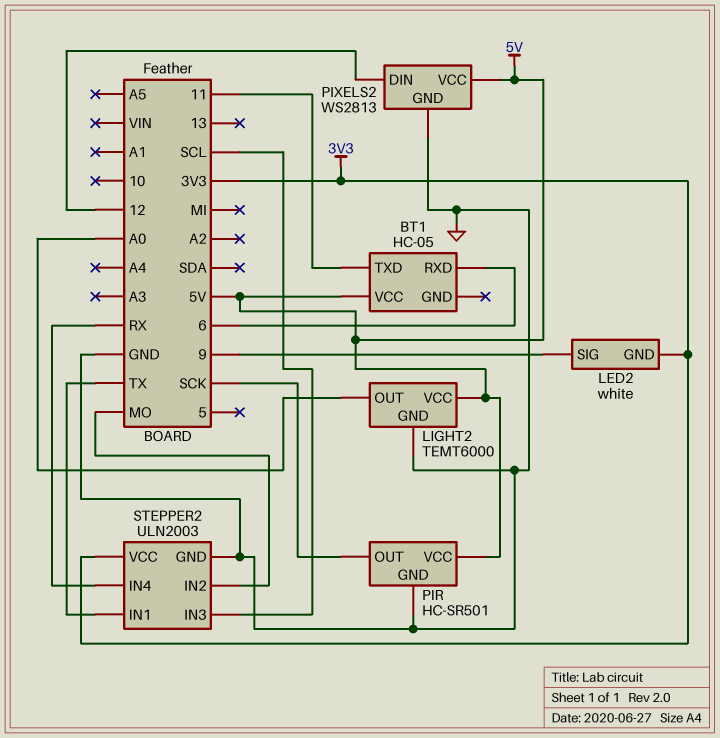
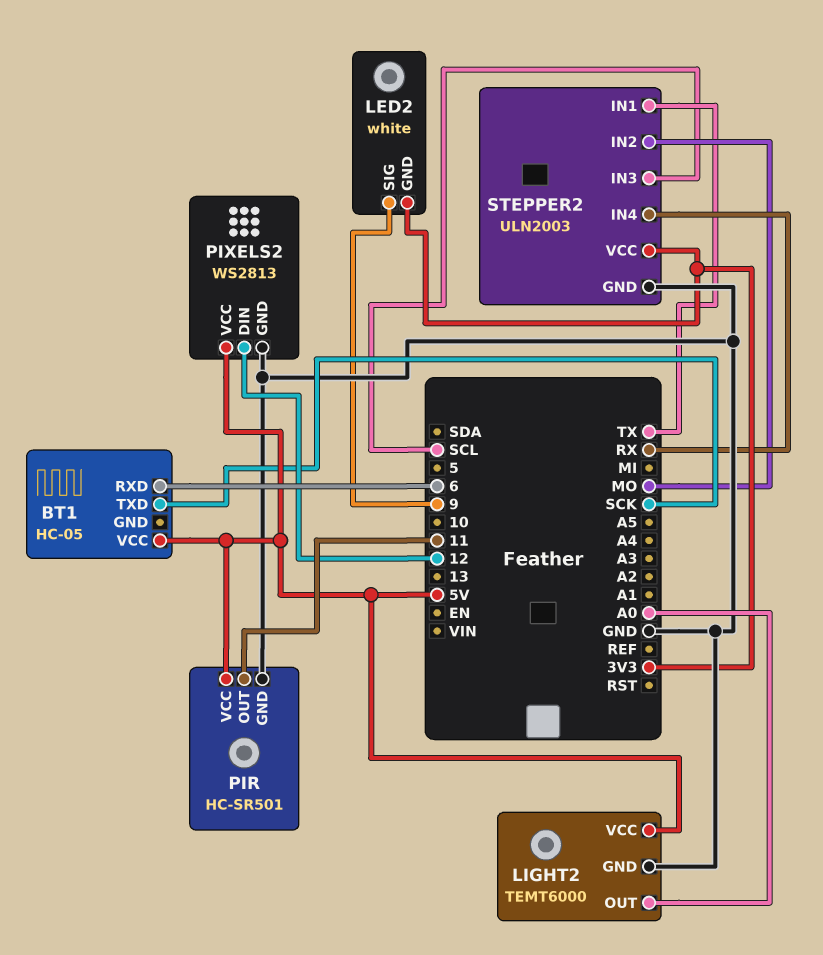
BT1 pin TXD: 11 -> SCK
PIR pin OUT: SCK -> 11

